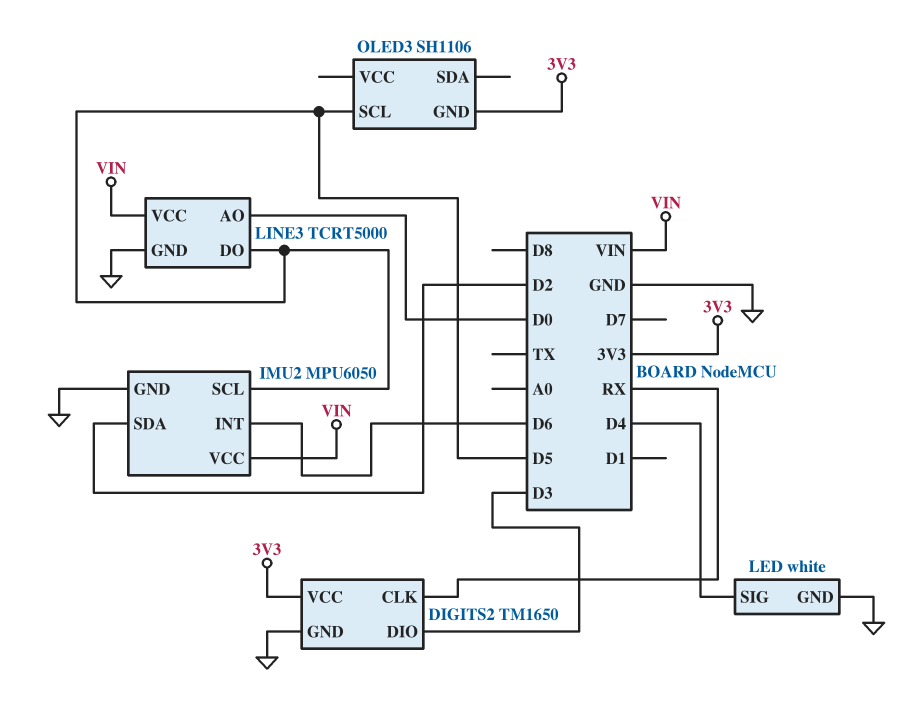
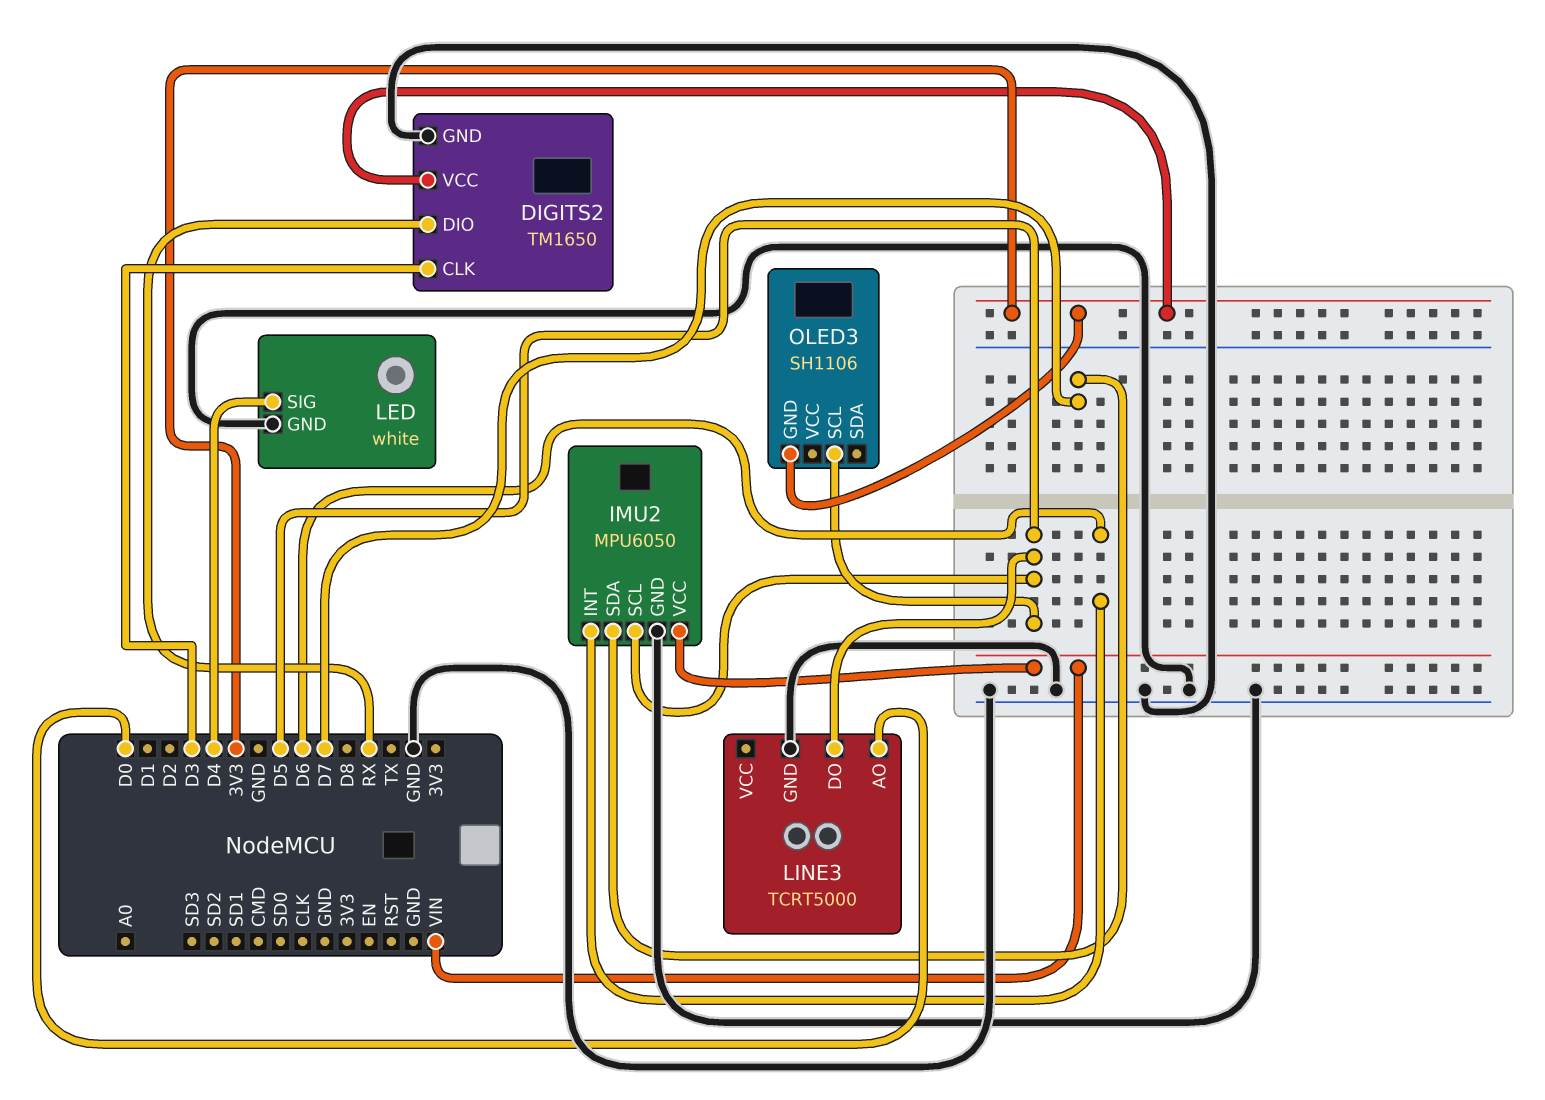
DIGITS2 pin CLK: RX -> D3
DIGITS2 pin DIO: D3 -> RX
IMU2 pin SDA: D2 -> D7
LINE3 pin VCC: VIN -> none

